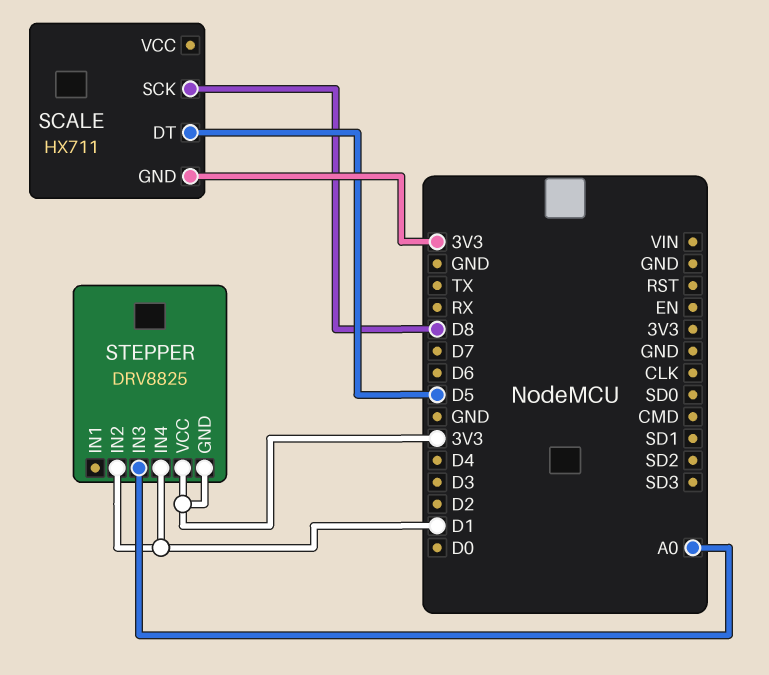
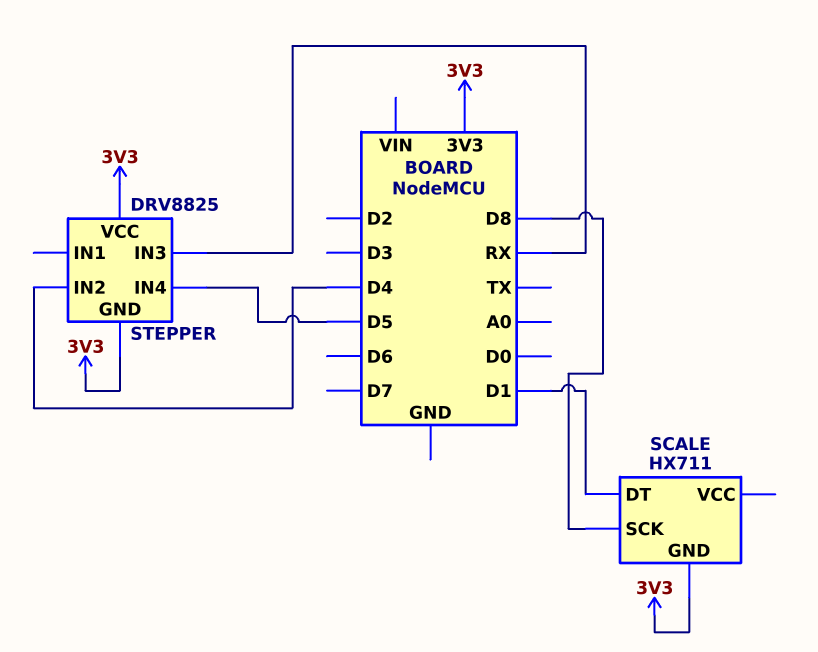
SCALE pin DT: D5 -> D1
STEPPER pin IN2: D1 -> D4
STEPPER pin IN3: A0 -> RX
STEPPER pin IN4: D1 -> D5

